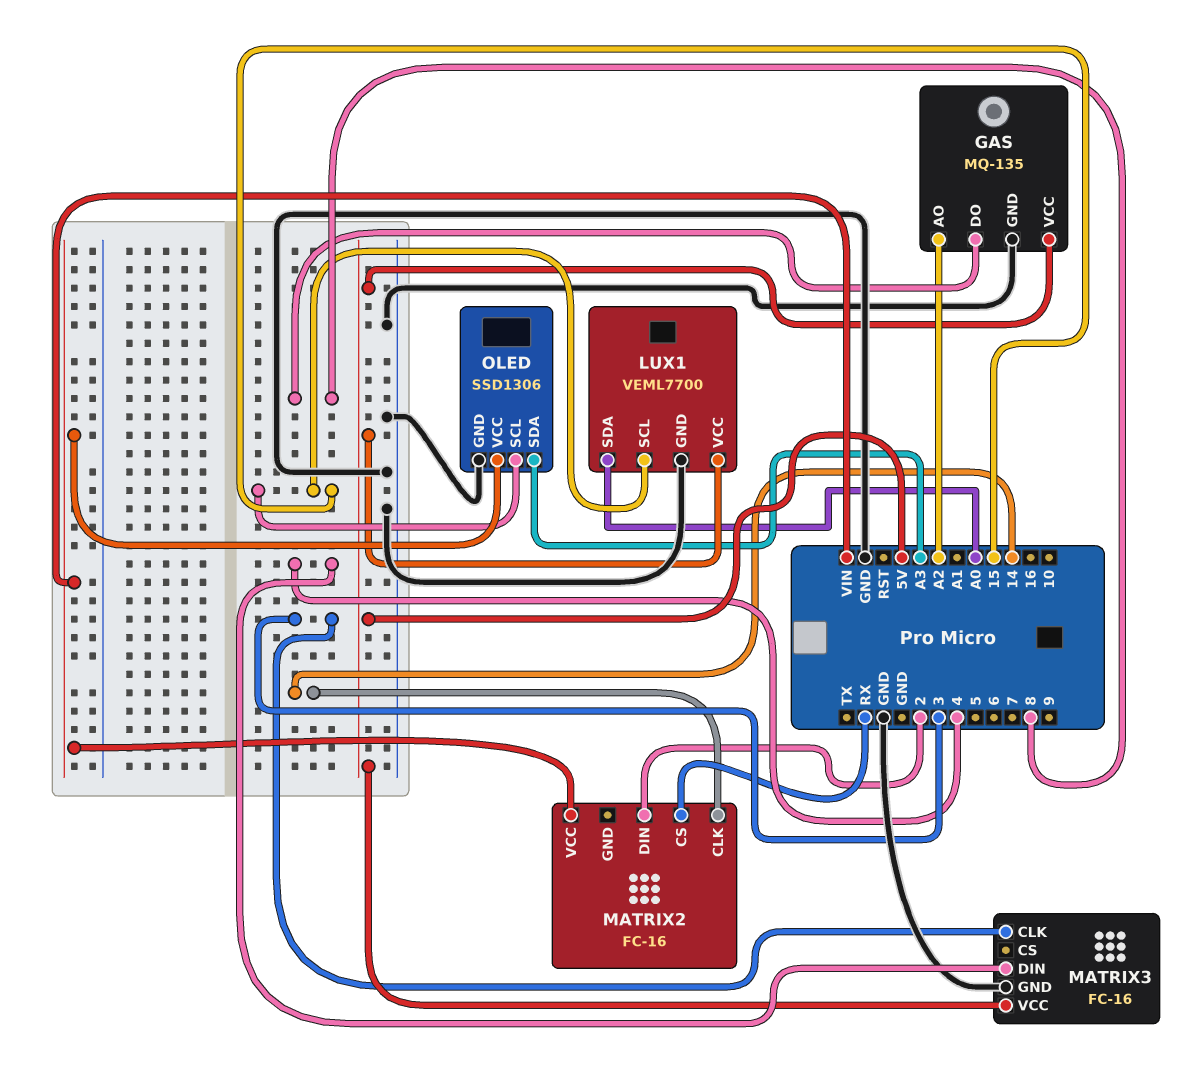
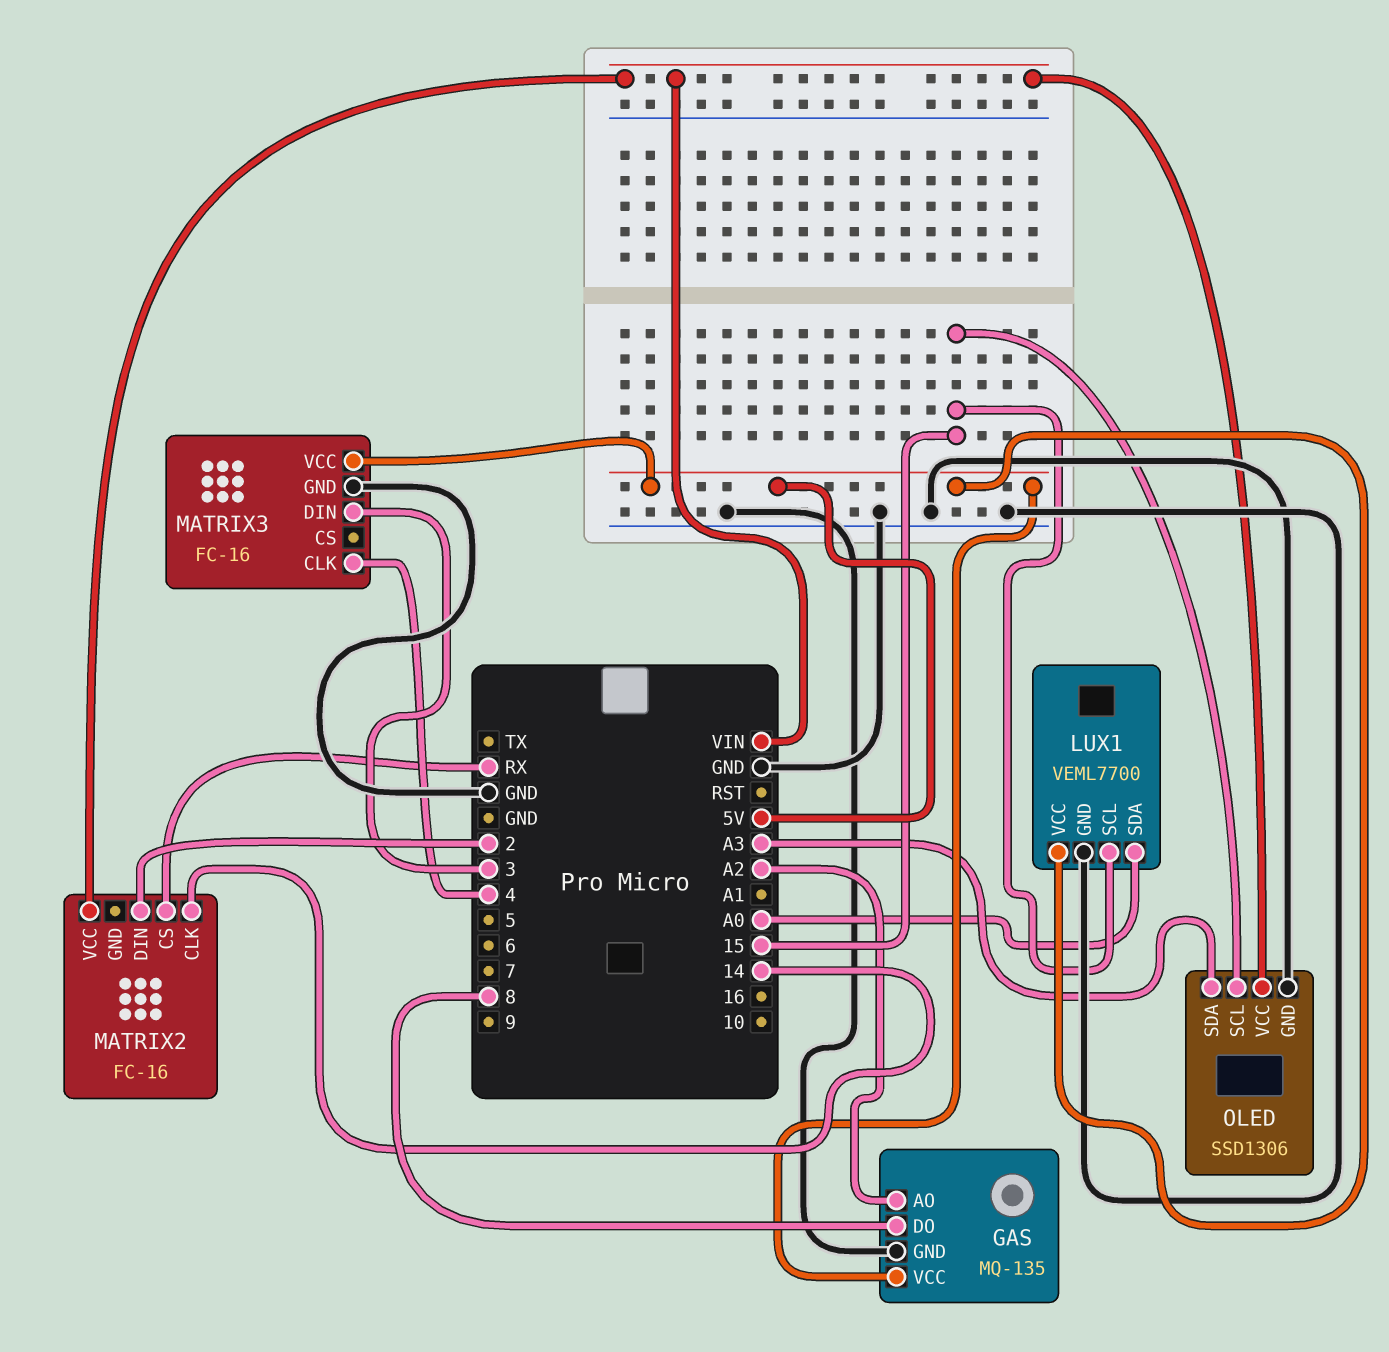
MATRIX3 pin CLK: 3 -> 4
MATRIX3 pin DIN: 4 -> 3

